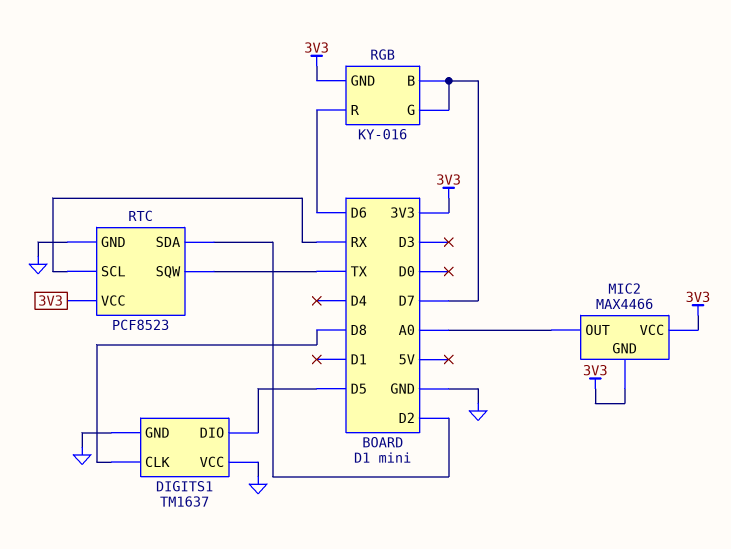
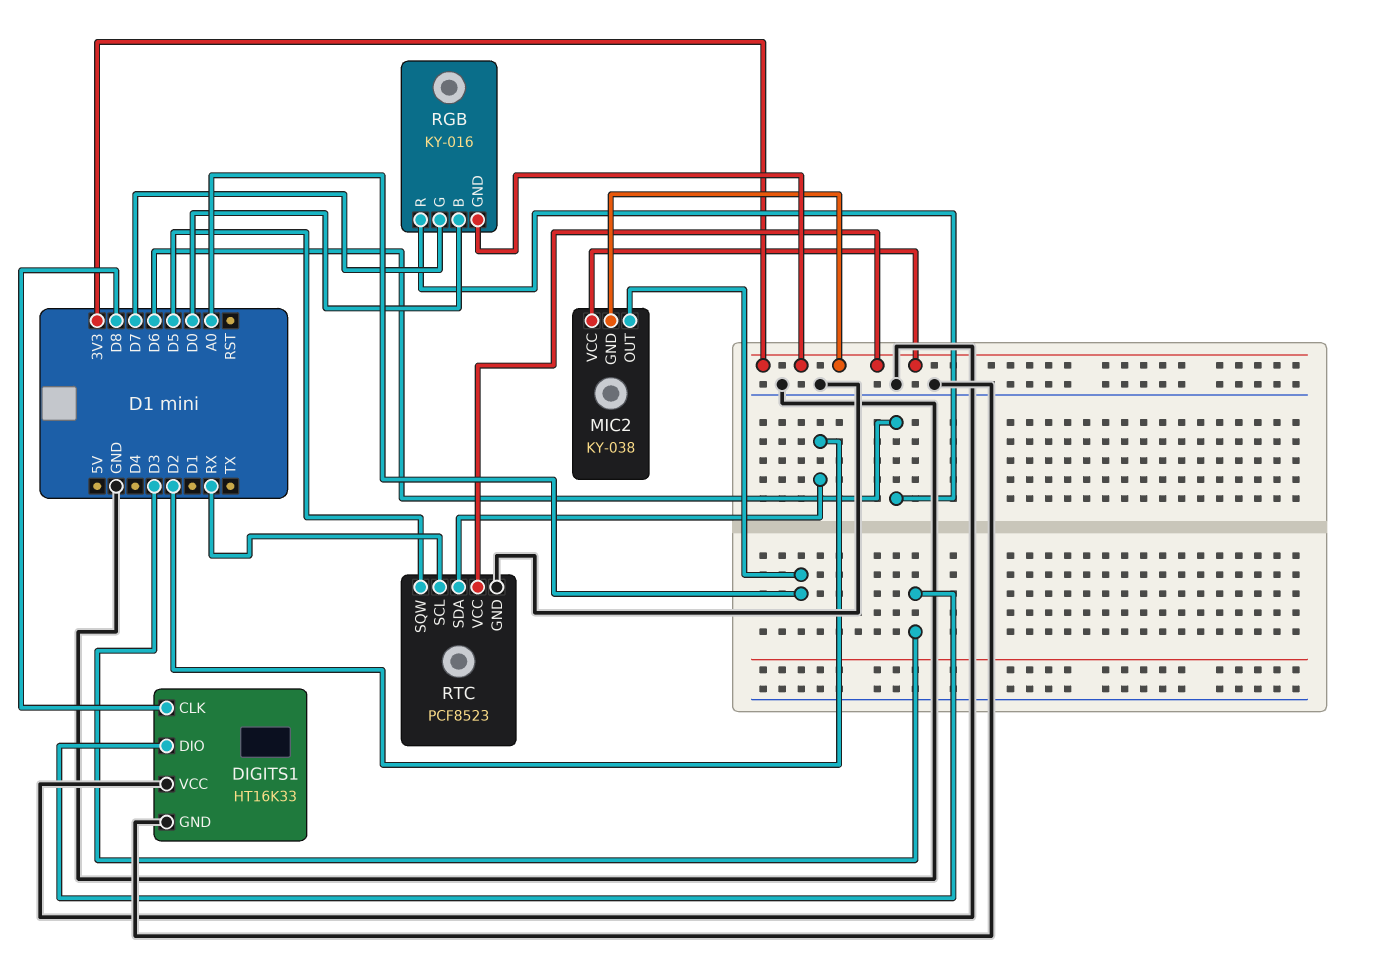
DIGITS1: TM1637 -> HT16K33
DIGITS1 pin DIO: D5 -> D3
MIC2: MAX4466 -> KY-038
RGB pin B: D7 -> D0
RTC pin SQW: TX -> D5

